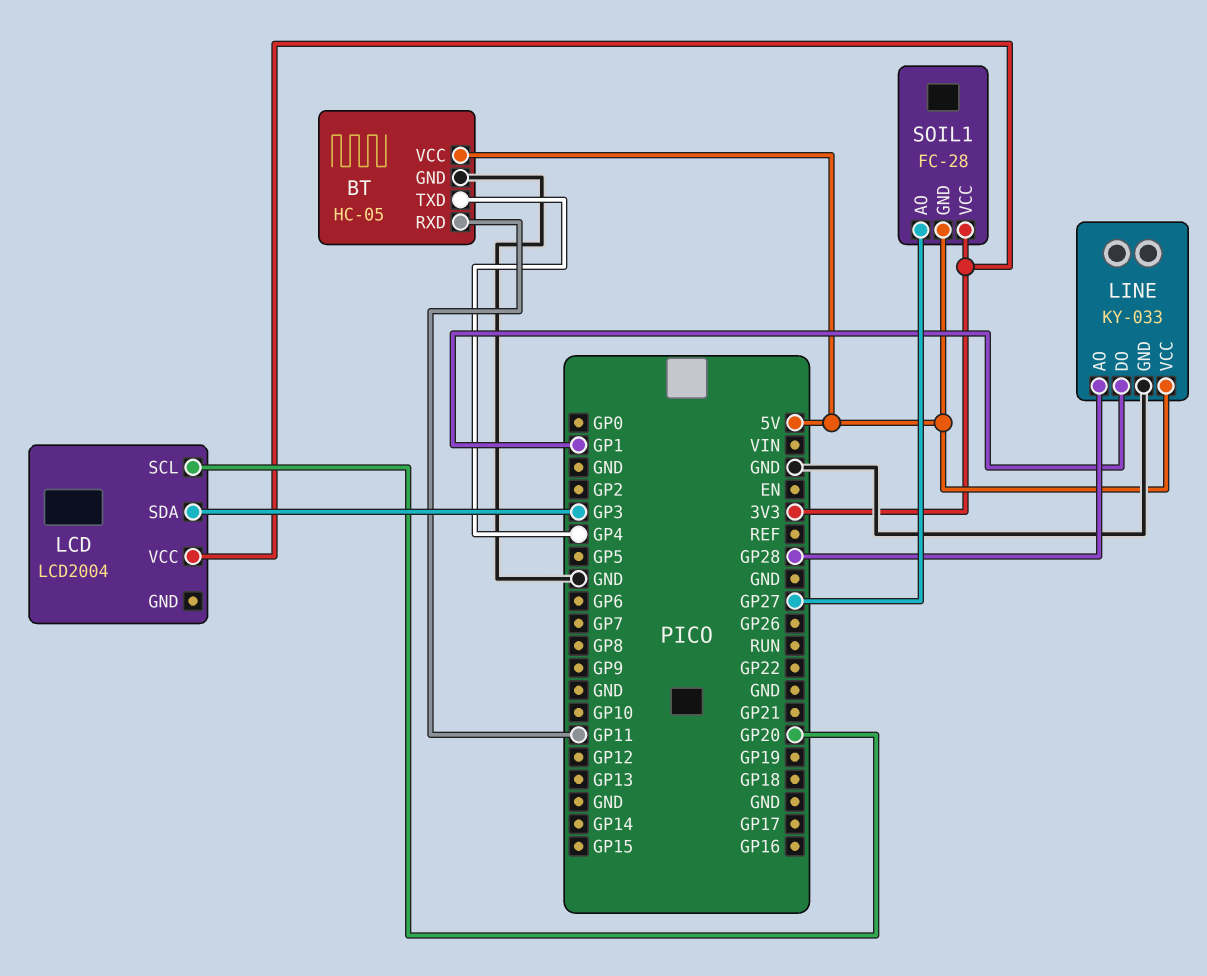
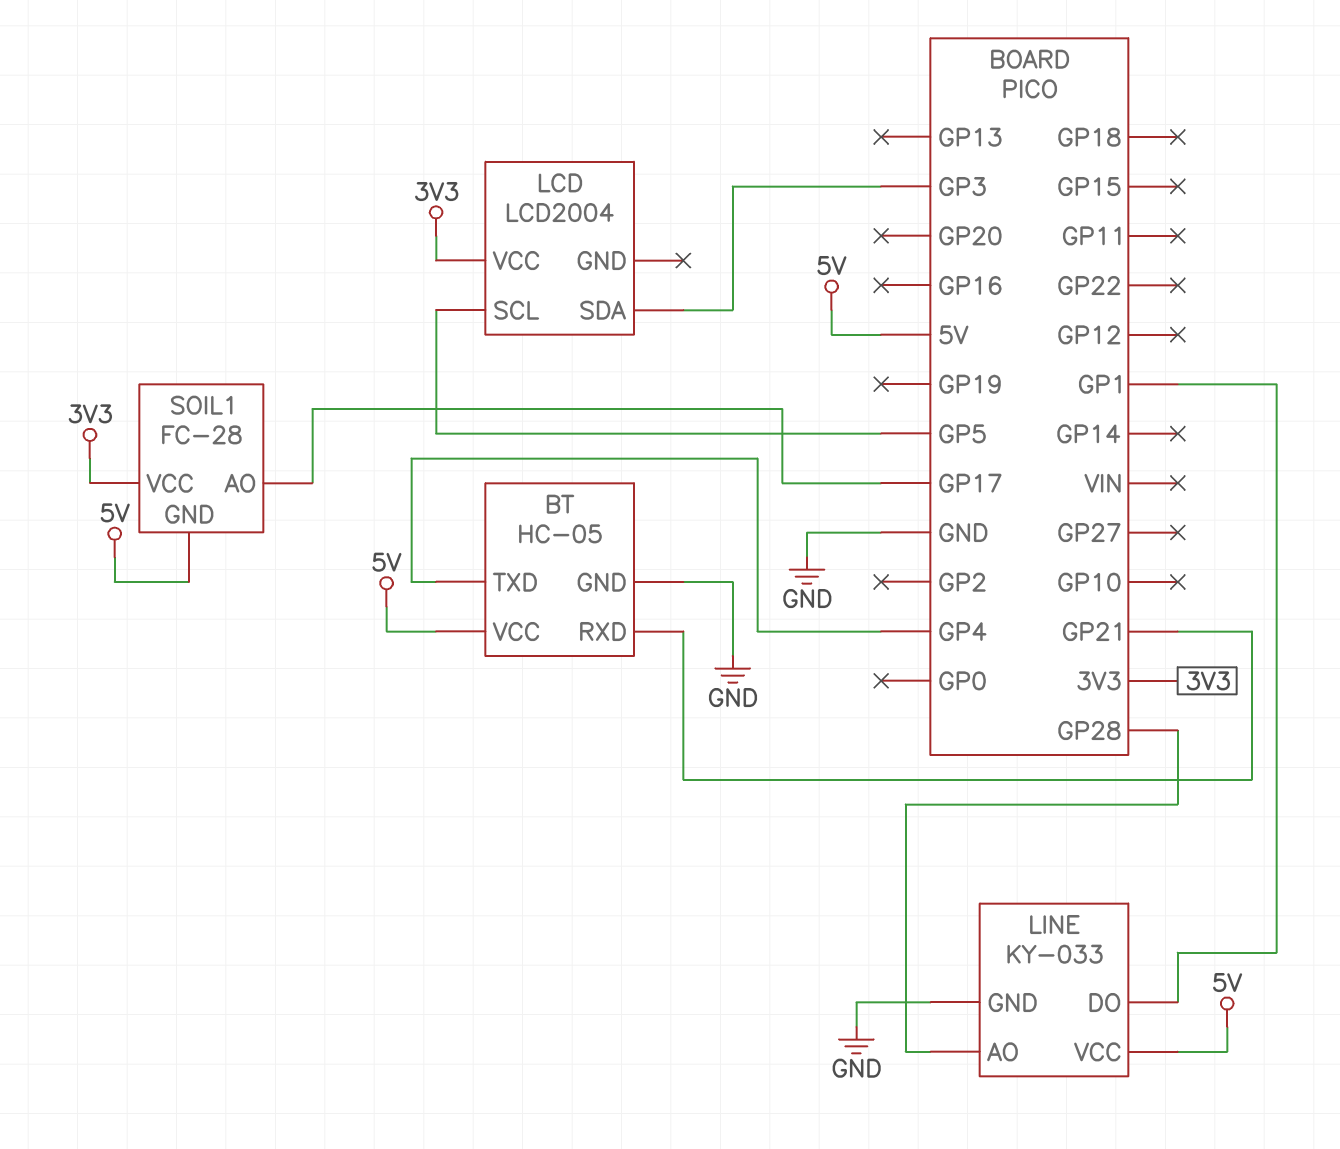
BT pin RXD: GP11 -> GP21
LCD pin SCL: GP20 -> GP5
SOIL1 pin AO: GP27 -> GP17

